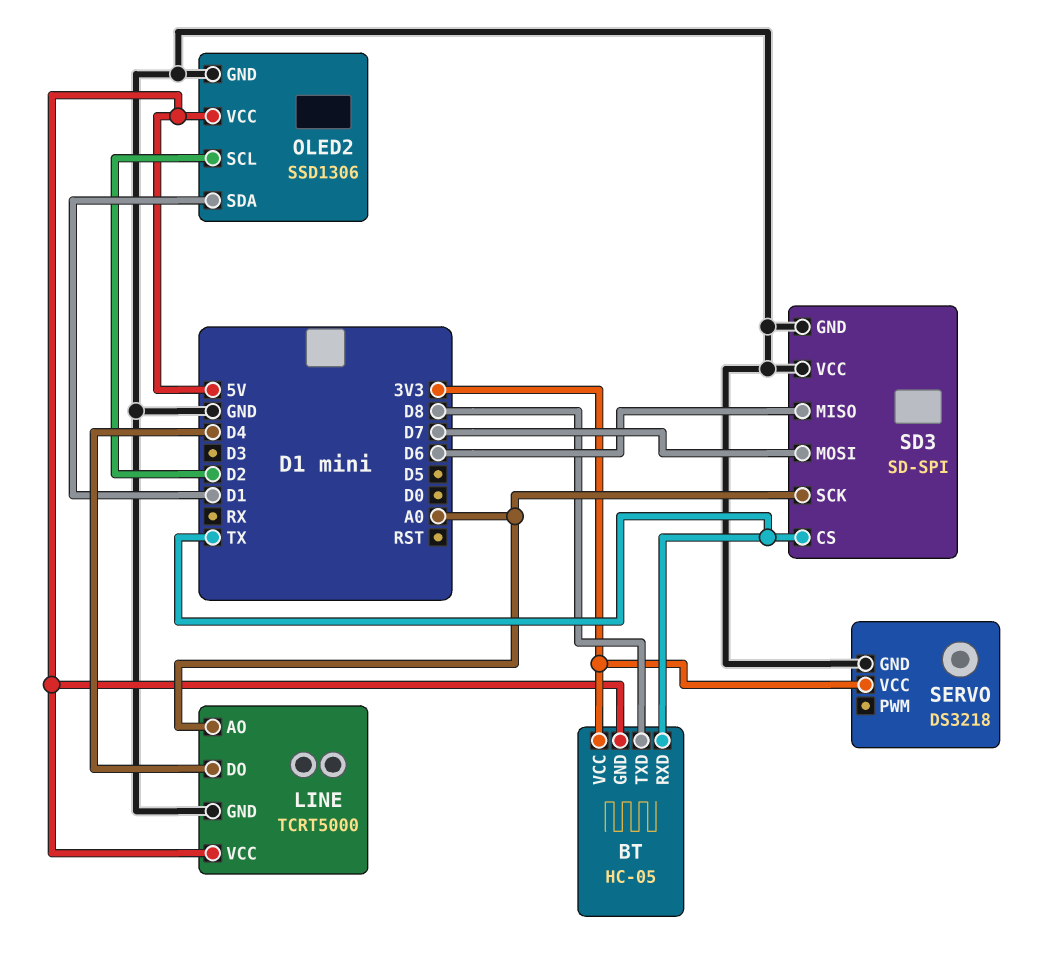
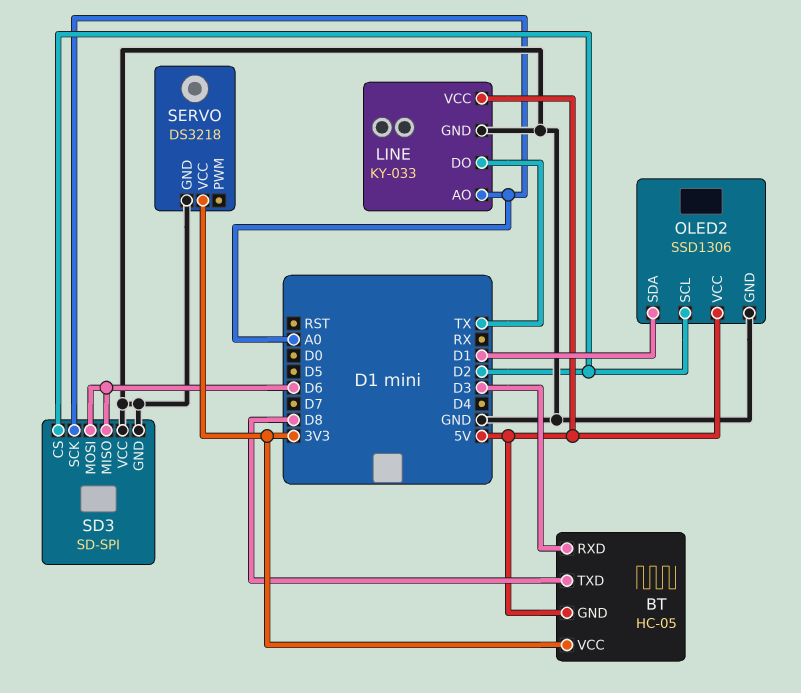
BT pin RXD: TX -> D3
LINE: TCRT5000 -> KY-033
LINE pin DO: D4 -> TX
SD3 pin CS: TX -> D2
SD3 pin MOSI: D7 -> D6

